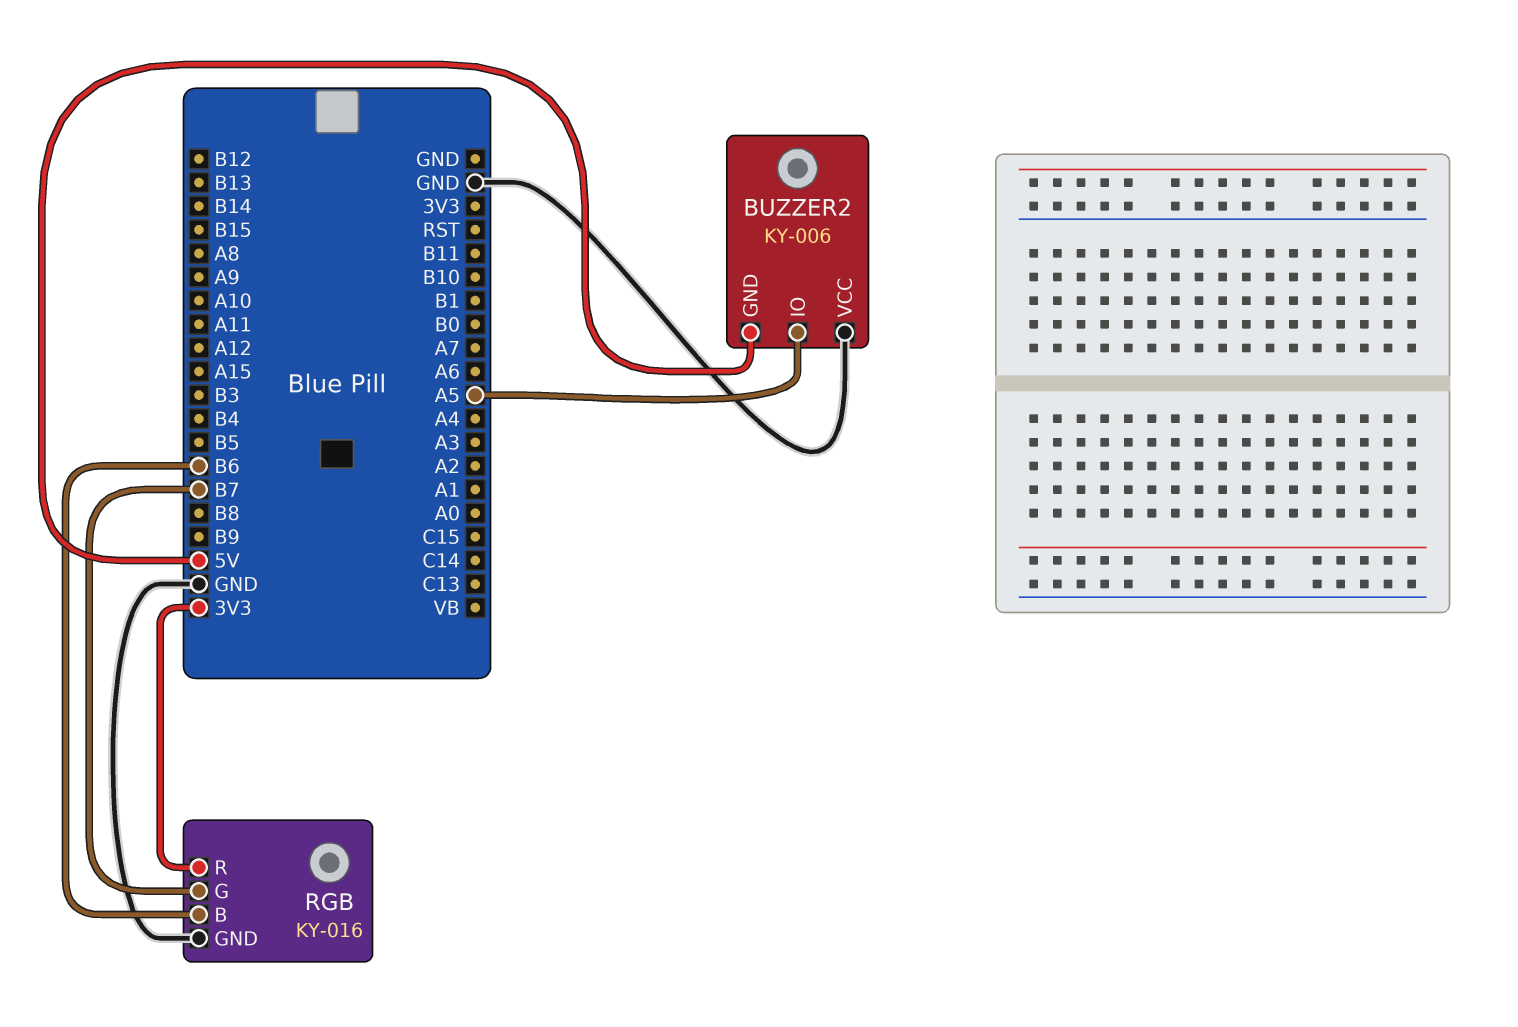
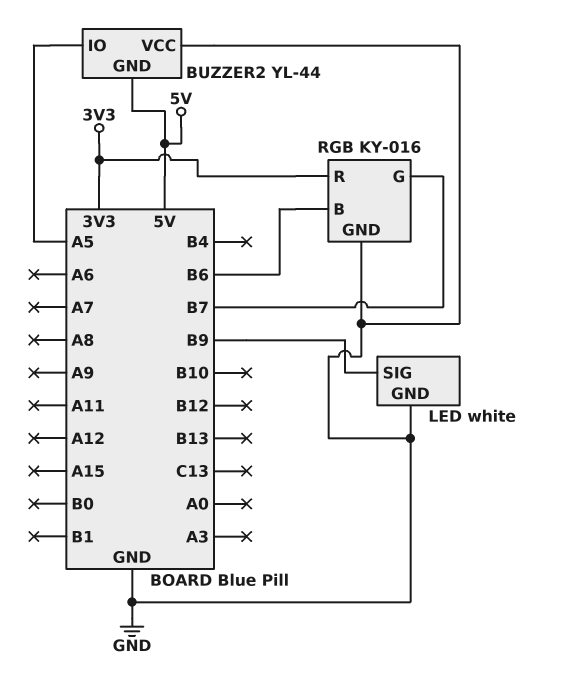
BUZZER2: KY-006 -> YL-44
LED: none -> white
LED pin GND: none -> GND
LED pin SIG: none -> B9

